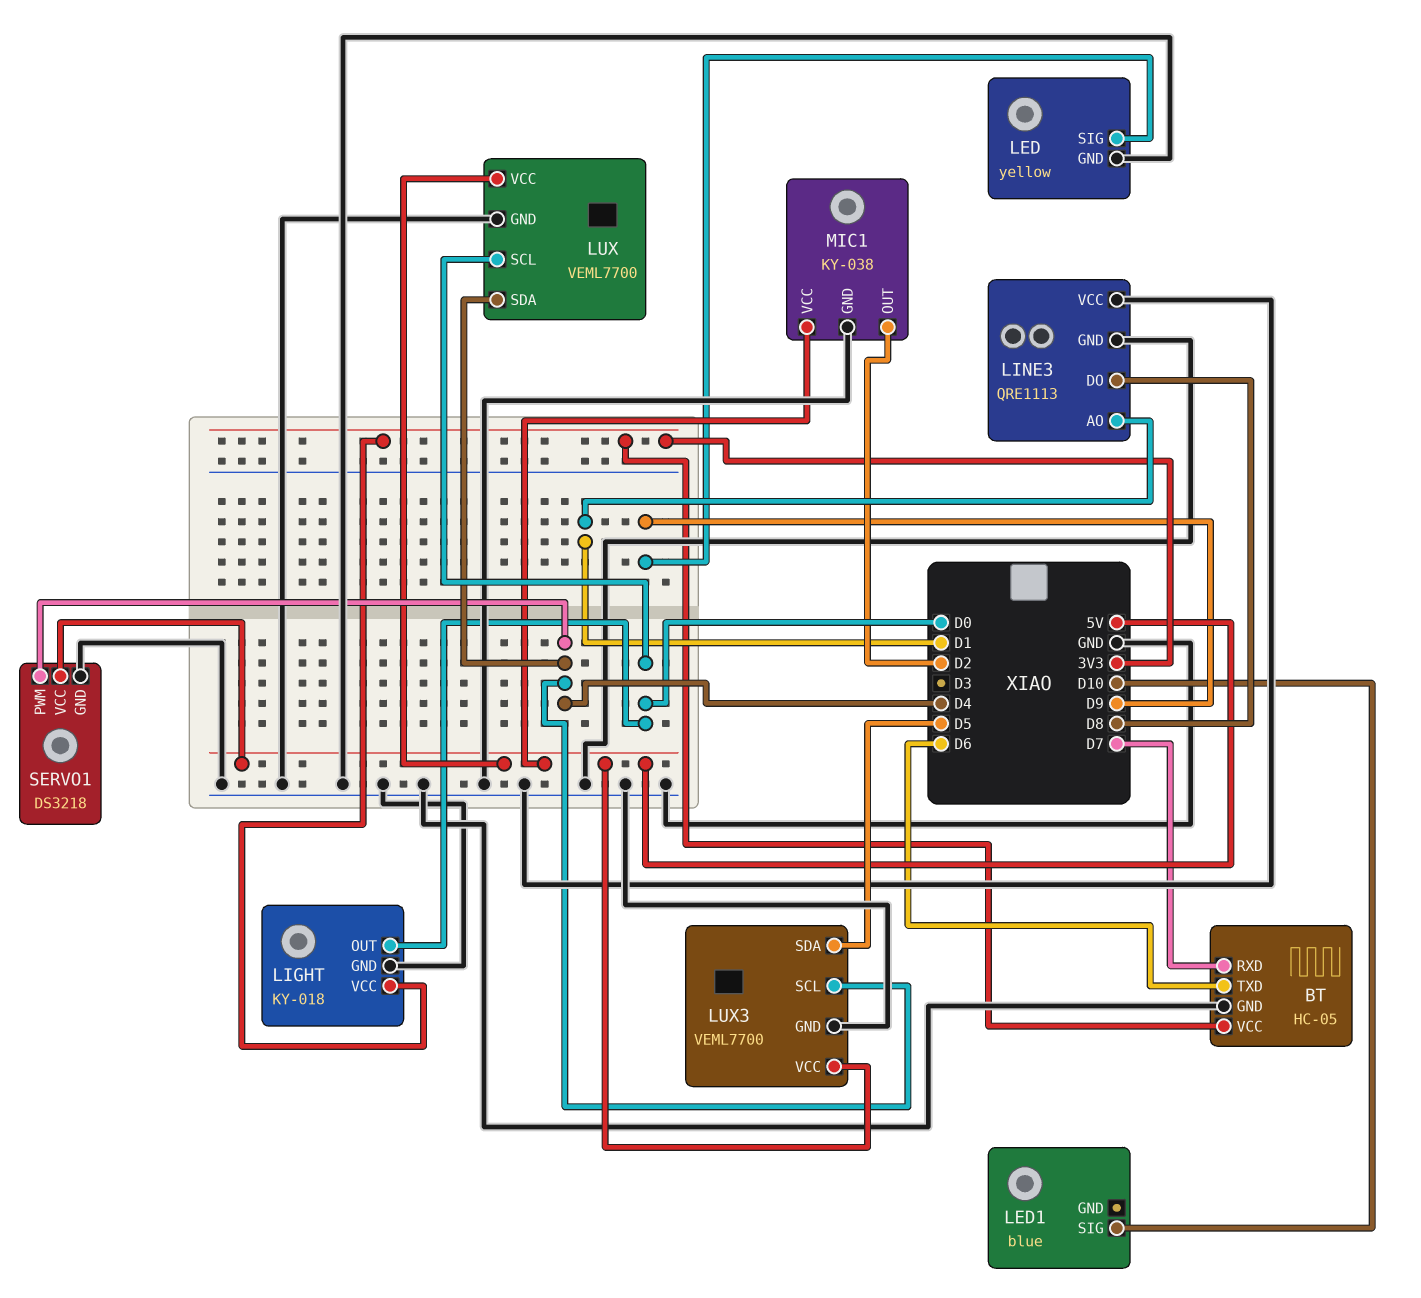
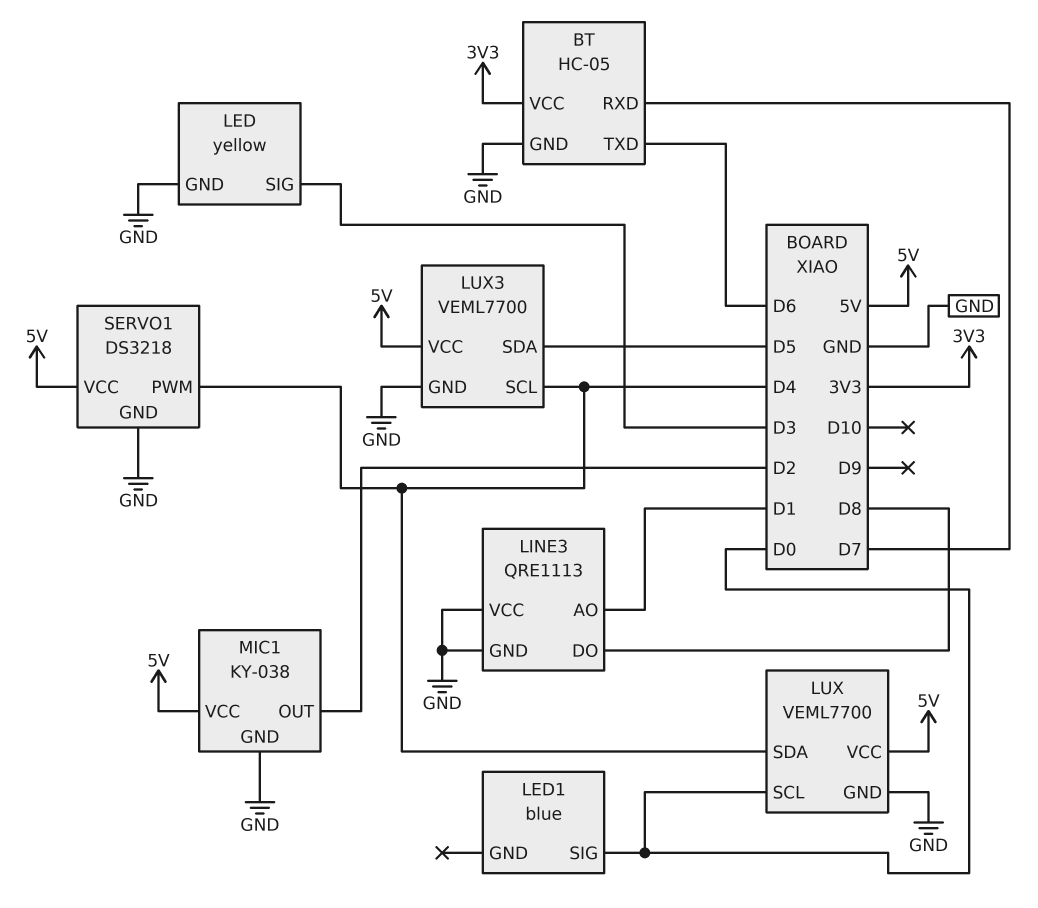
LED pin SIG: D9 -> D3
LED1 pin SIG: D10 -> D0
LIGHT: KY-018 -> none
LIGHT pin GND: GND -> none
LIGHT pin OUT: D0 -> none
LIGHT pin VCC: 3V3 -> none

